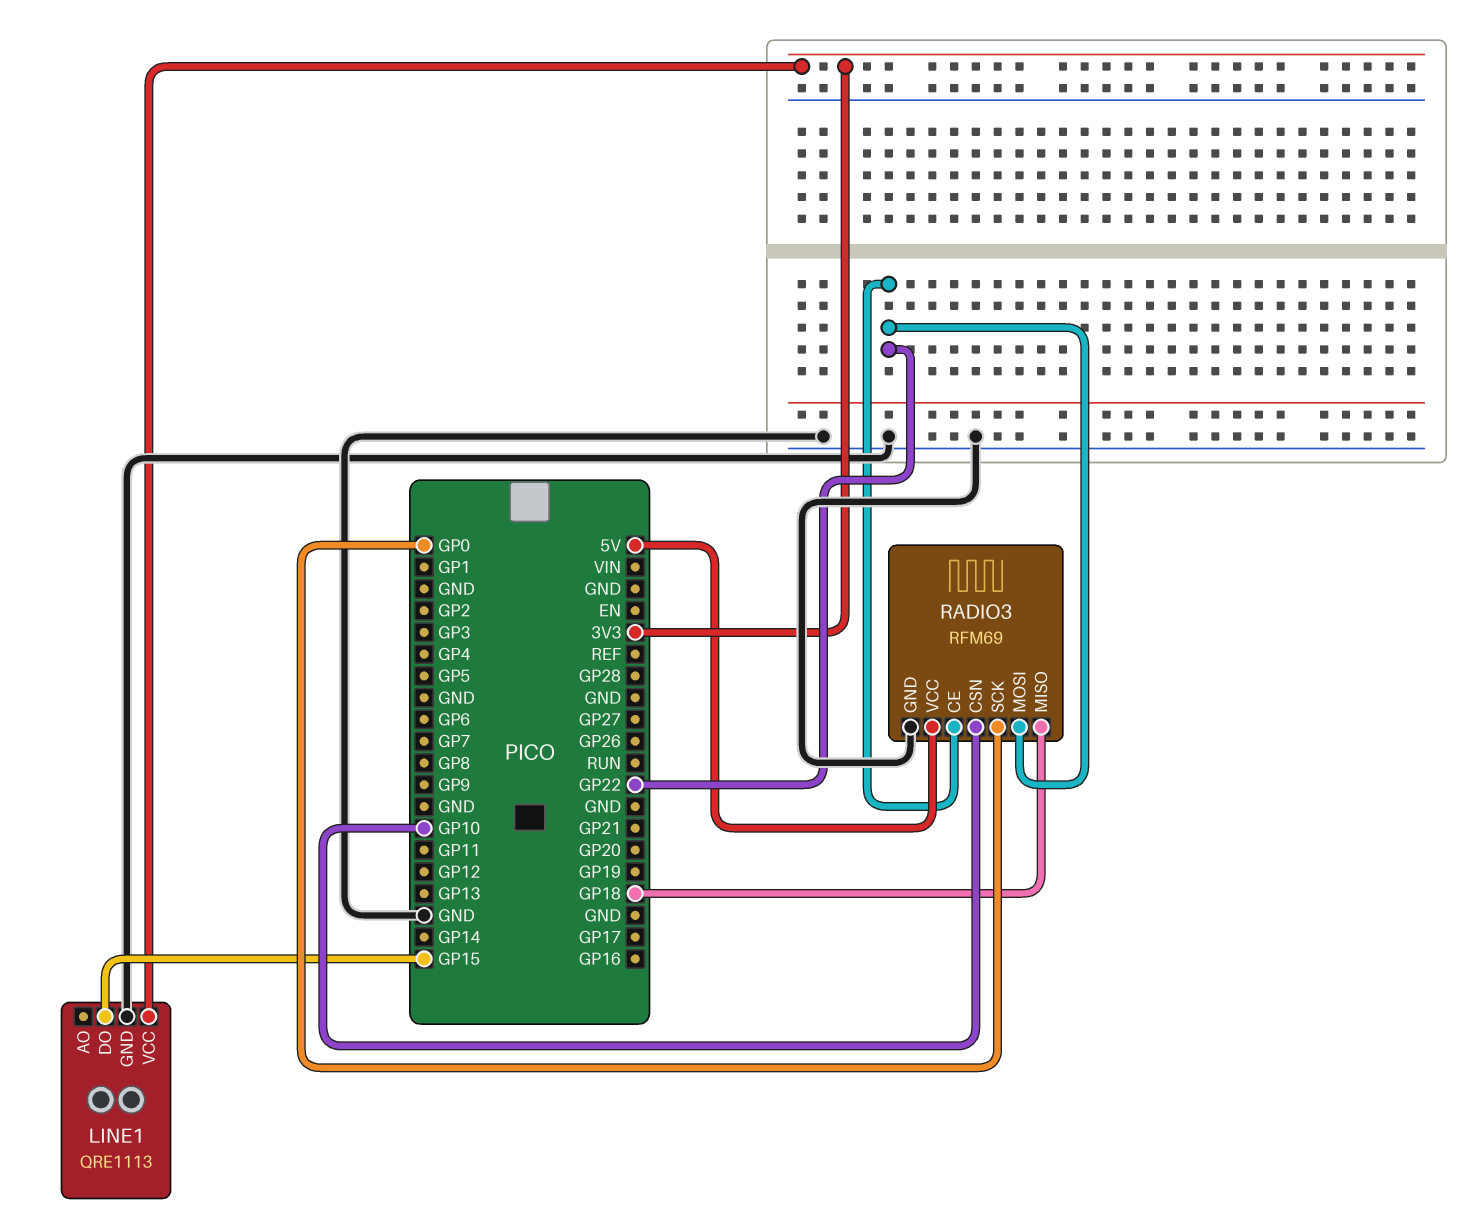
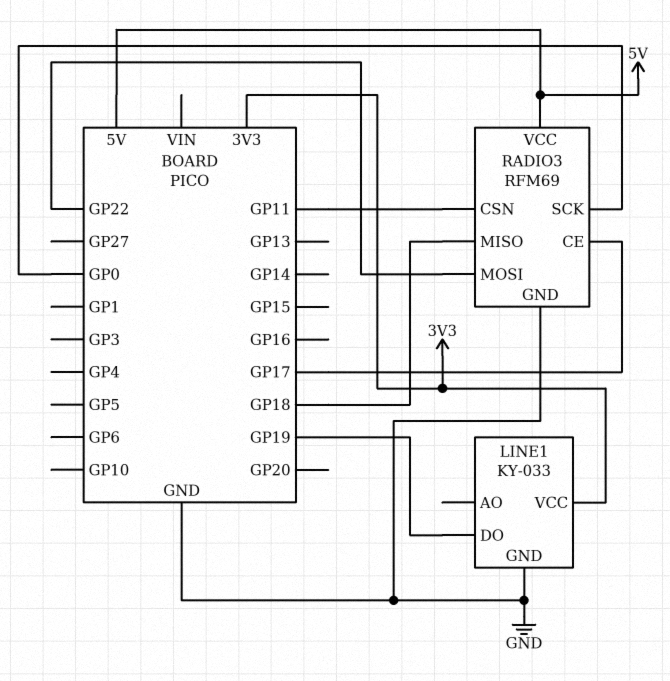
LINE1: QRE1113 -> KY-033
LINE1 pin DO: GP15 -> GP19
RADIO3 pin CE: GP22 -> GP17
RADIO3 pin CSN: GP10 -> GP11

